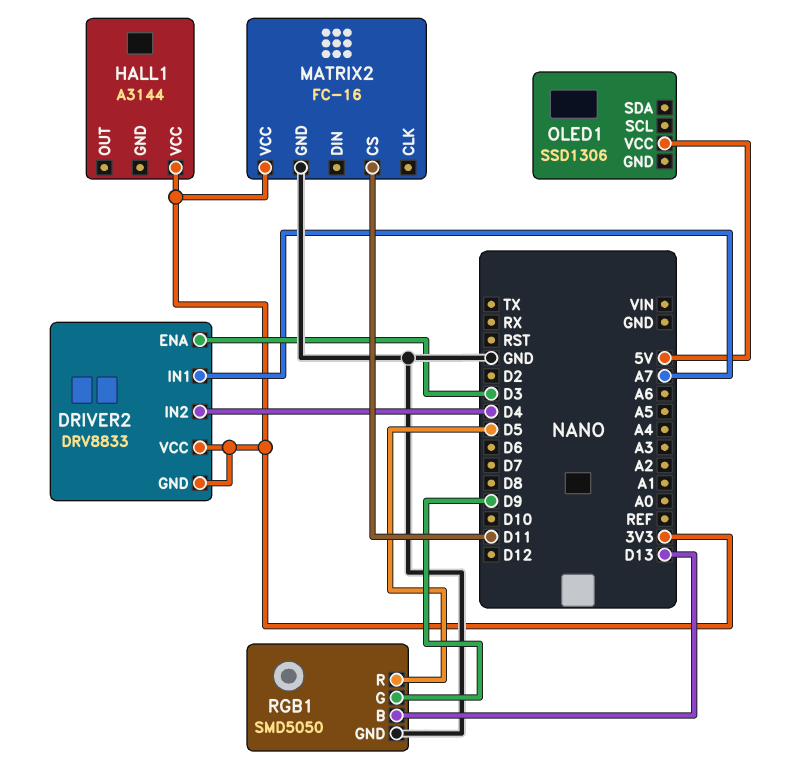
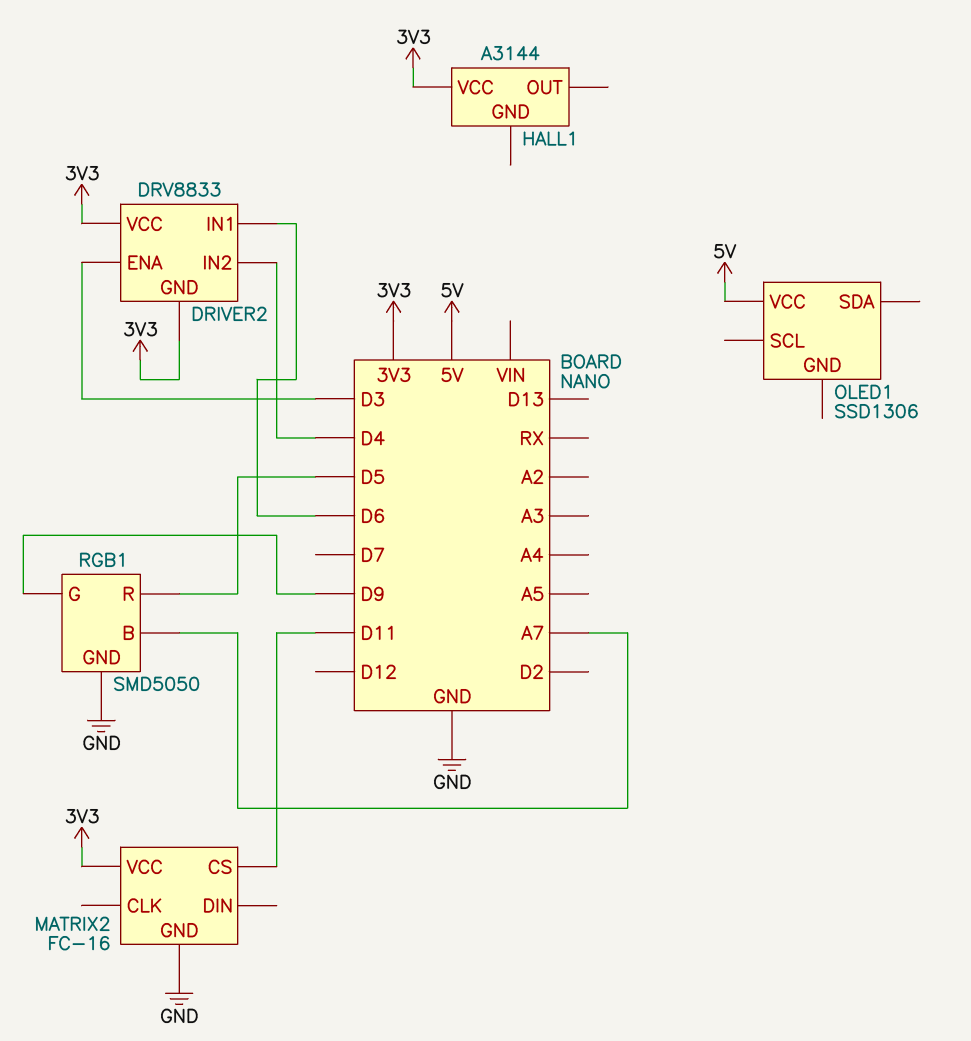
DRIVER2 pin IN1: A7 -> D6
RGB1 pin B: D13 -> A7

